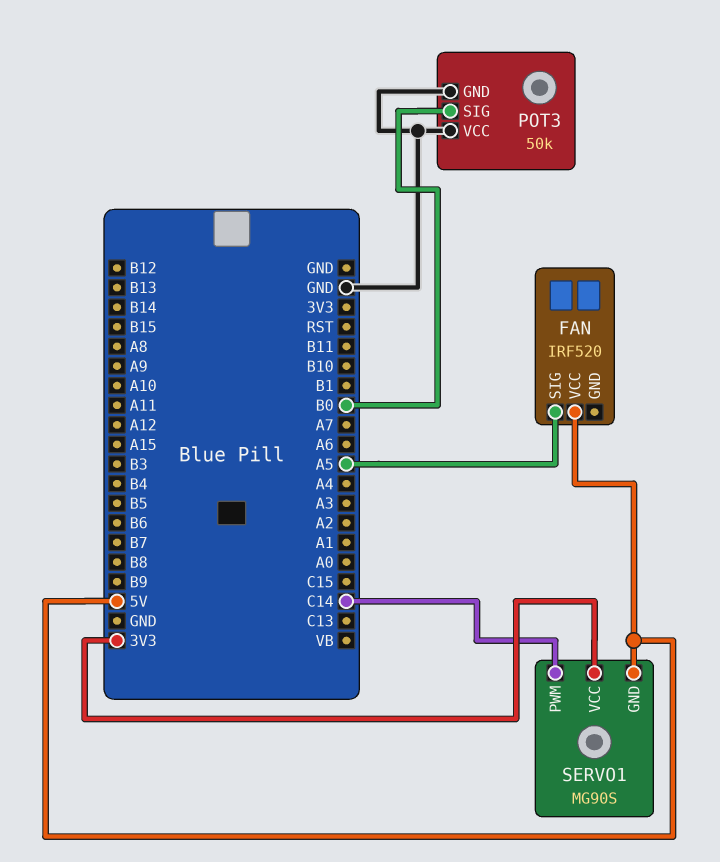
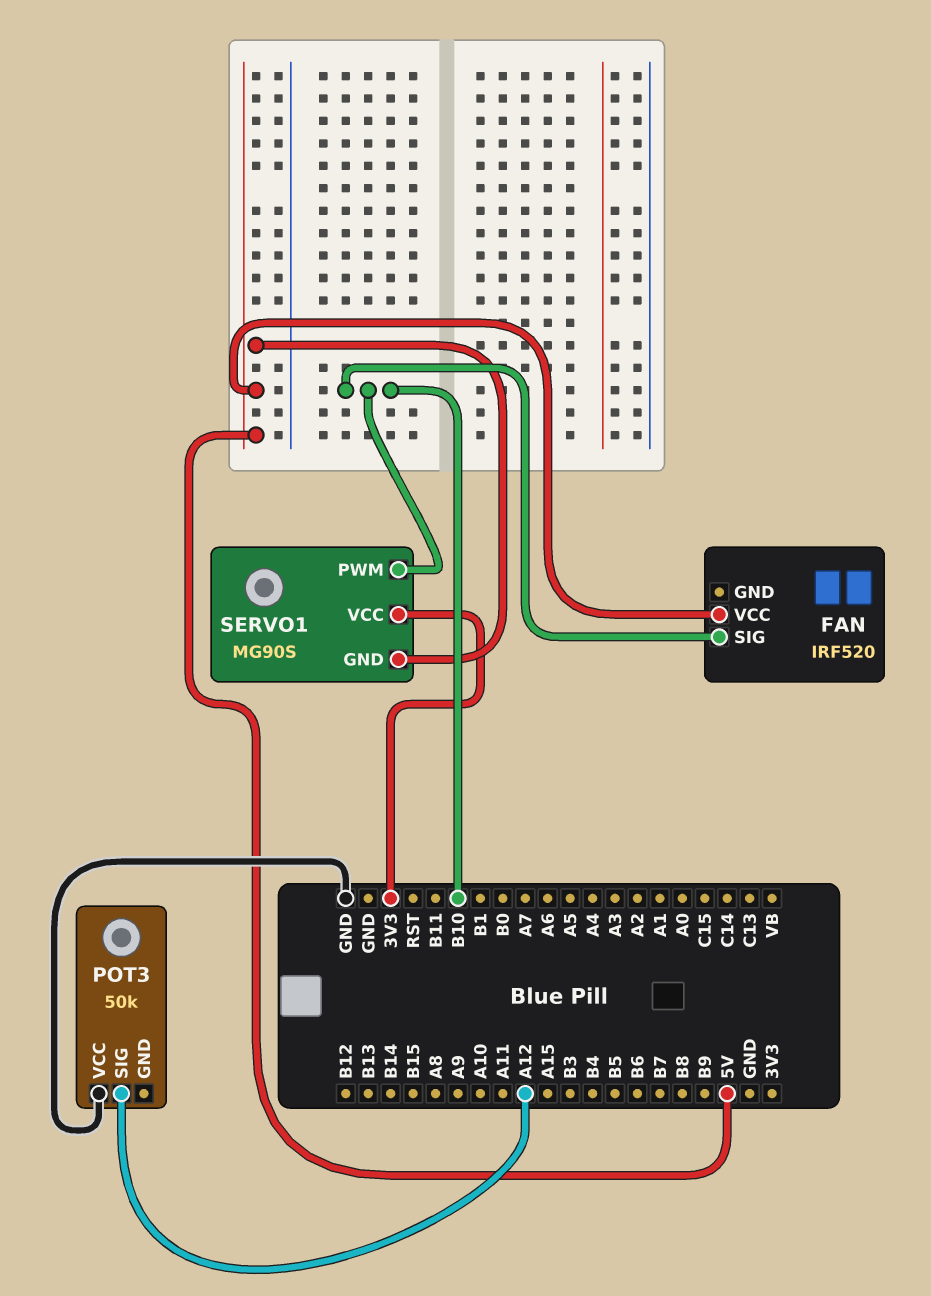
FAN pin SIG: A5 -> B10
POT3 pin GND: GND -> none
POT3 pin SIG: B0 -> A12
SERVO1 pin PWM: C14 -> B10

